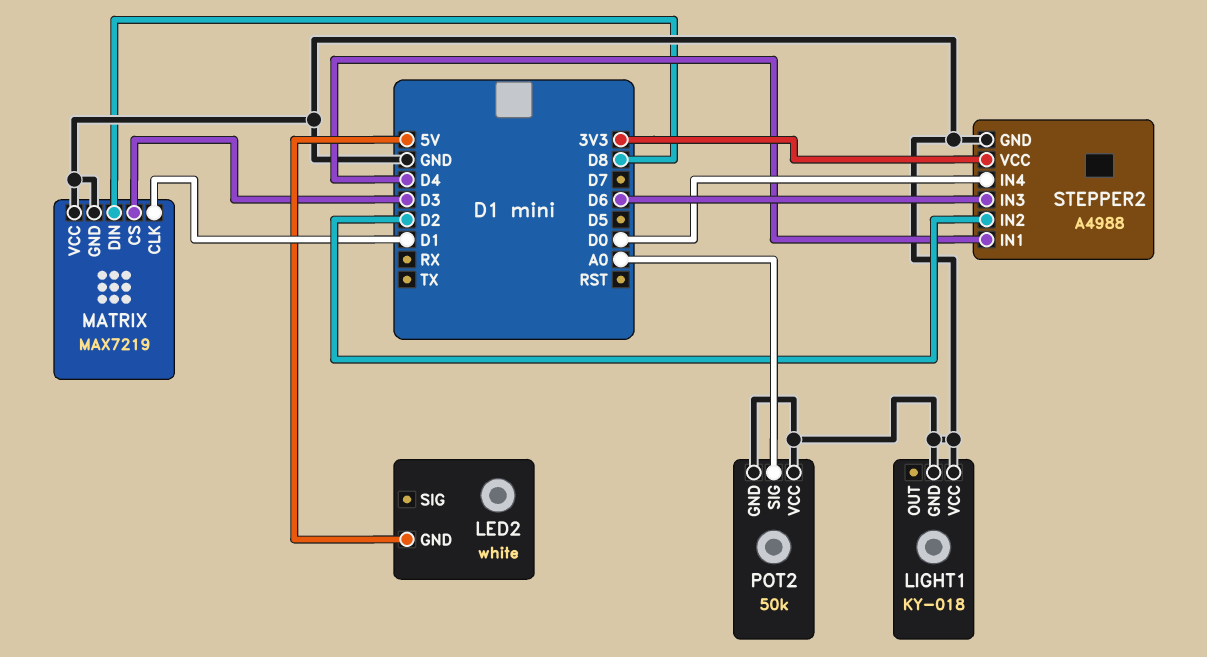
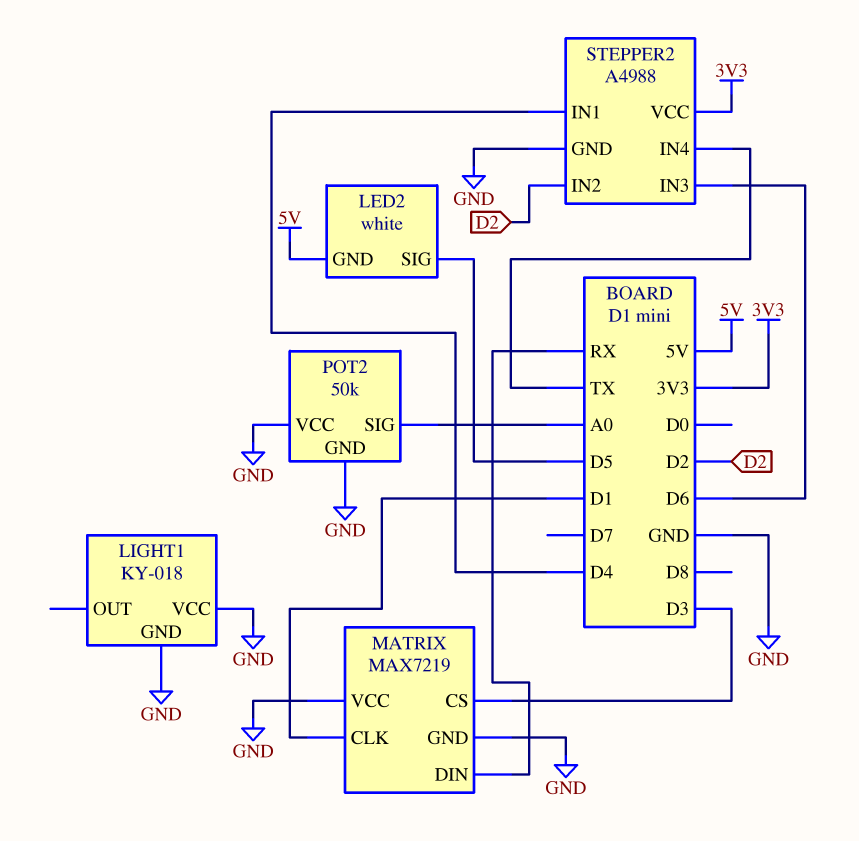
LED2 pin SIG: none -> D5
MATRIX pin DIN: D8 -> RX
STEPPER2 pin IN4: D0 -> TX

